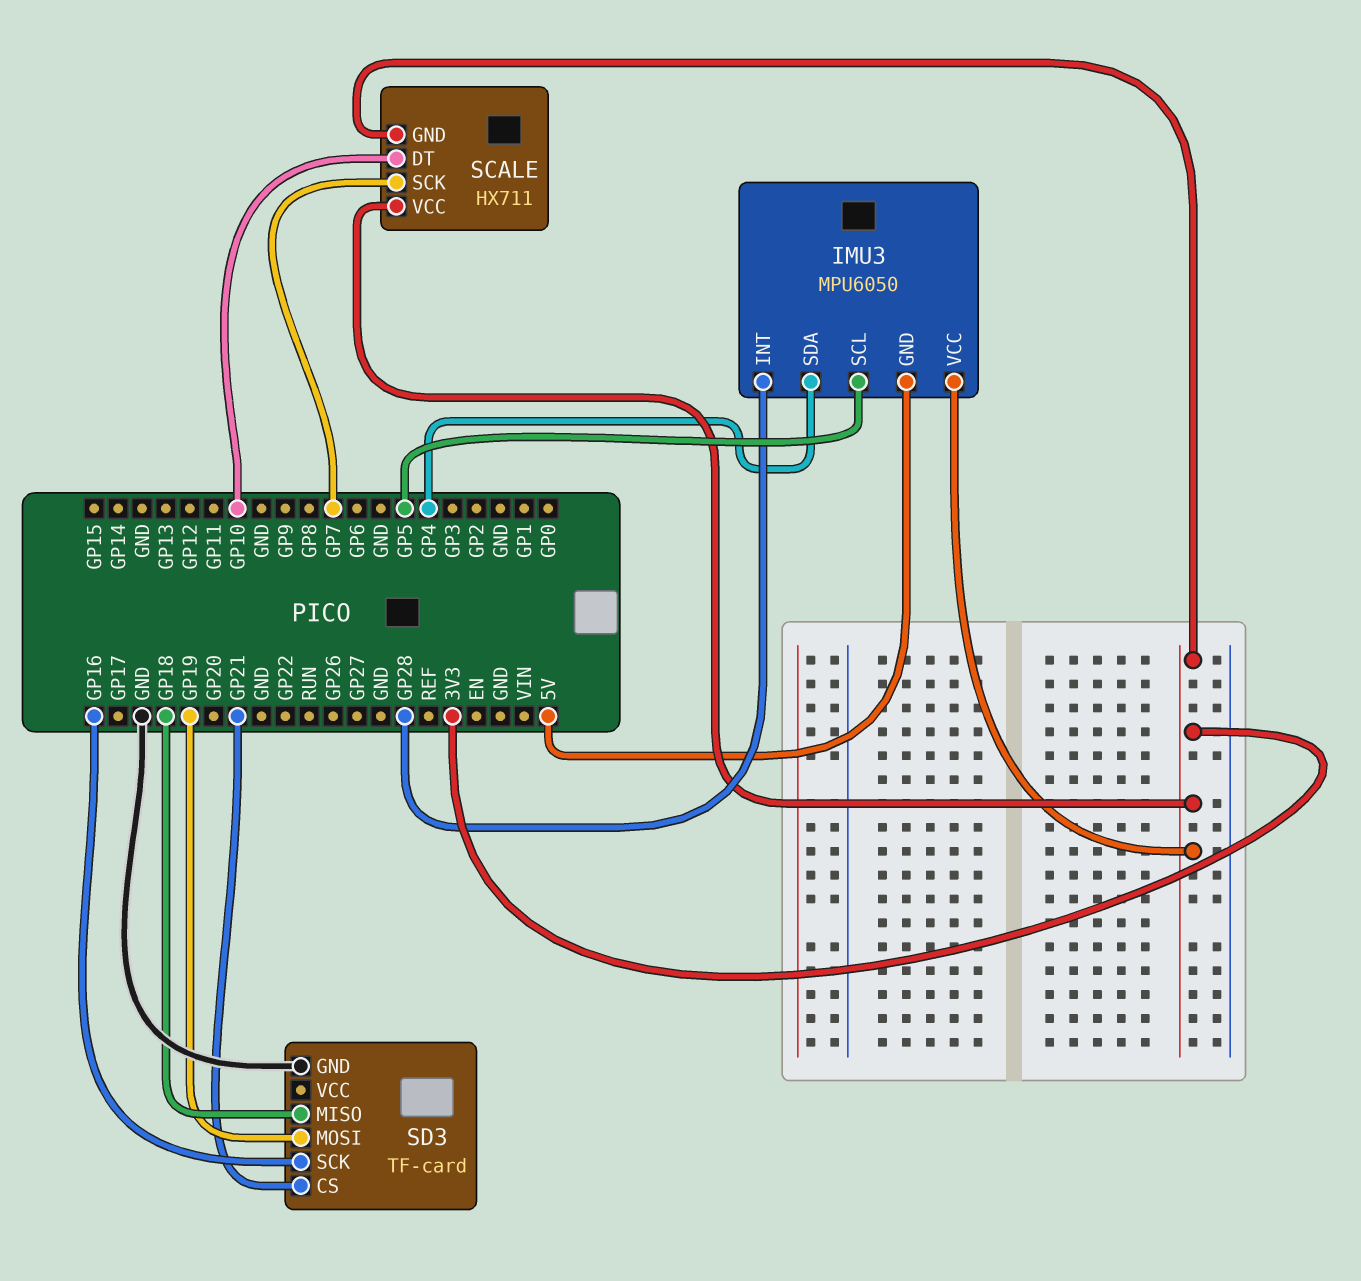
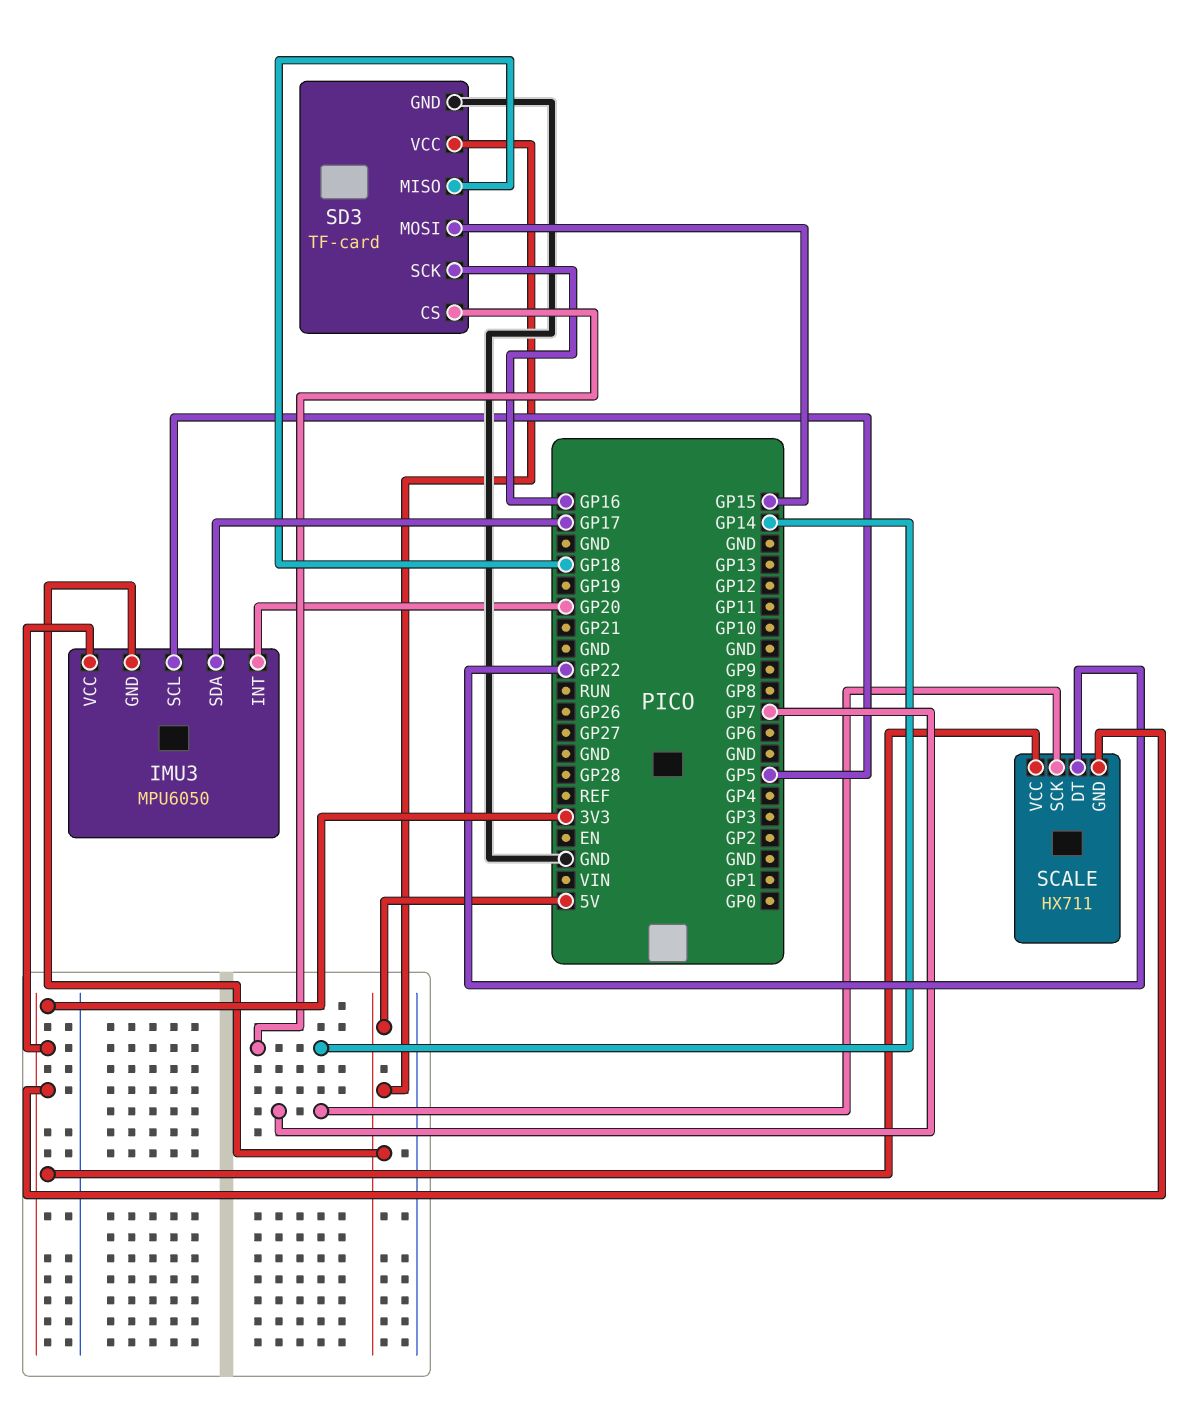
IMU3 pin INT: GP28 -> GP20
IMU3 pin SDA: GP4 -> GP17
SCALE pin DT: GP10 -> GP22
SD3 pin CS: GP21 -> GP14
SD3 pin MOSI: GP19 -> GP15
SD3 pin VCC: none -> 5V

